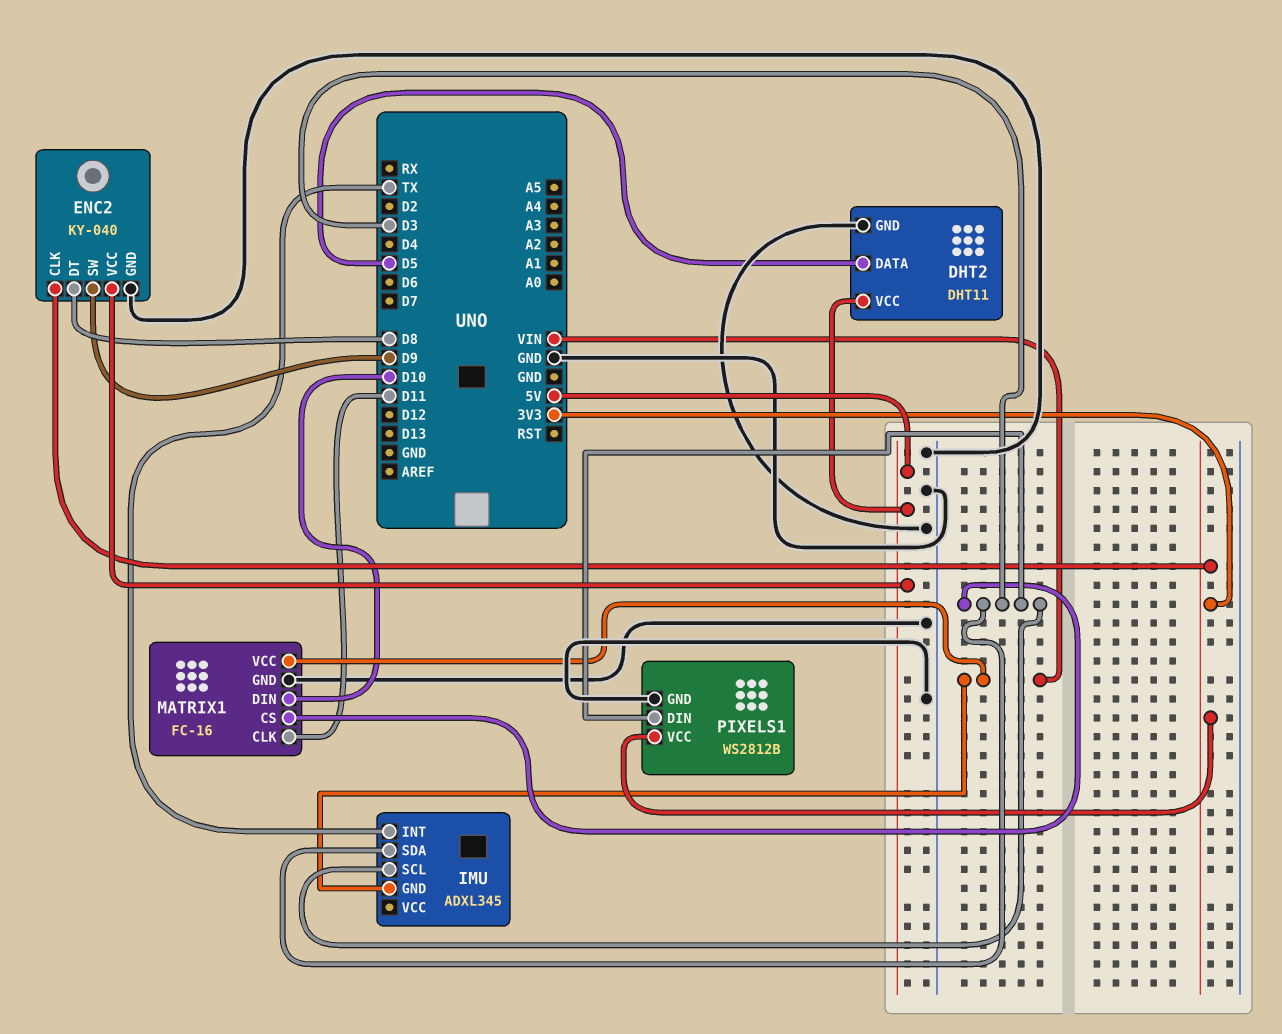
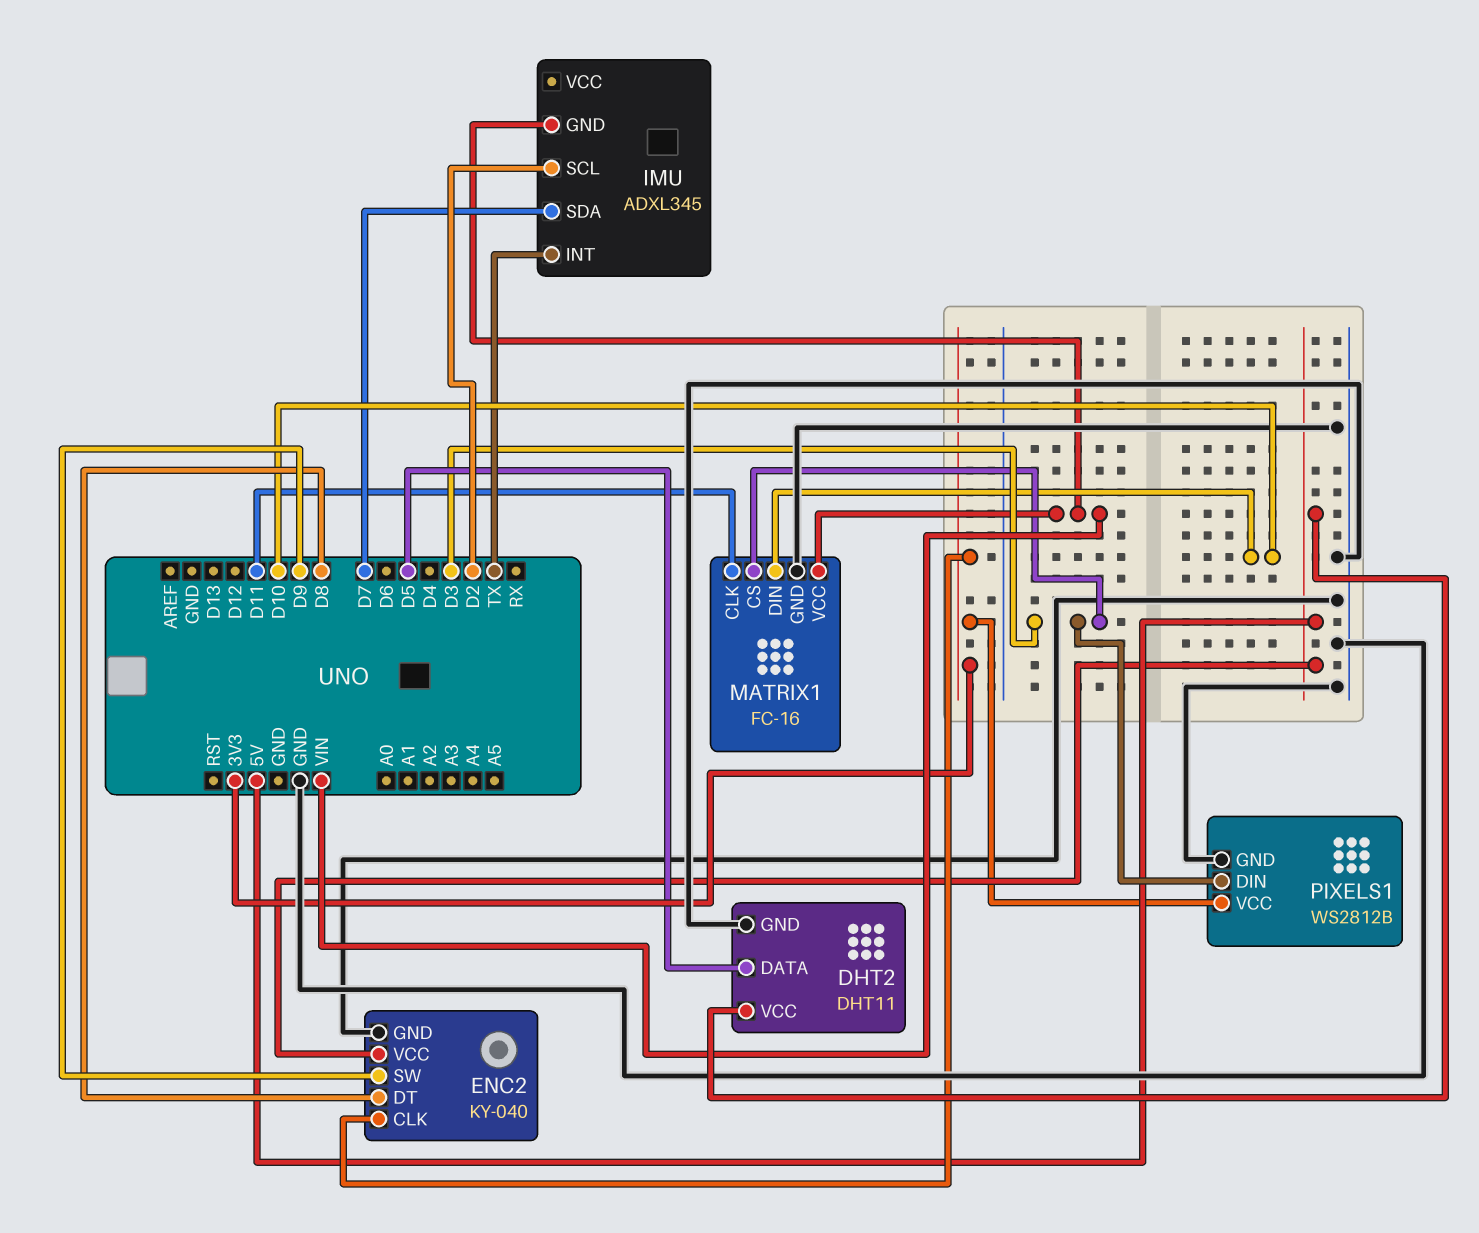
IMU pin SCL: D3 -> D2
IMU pin SDA: D3 -> D7

